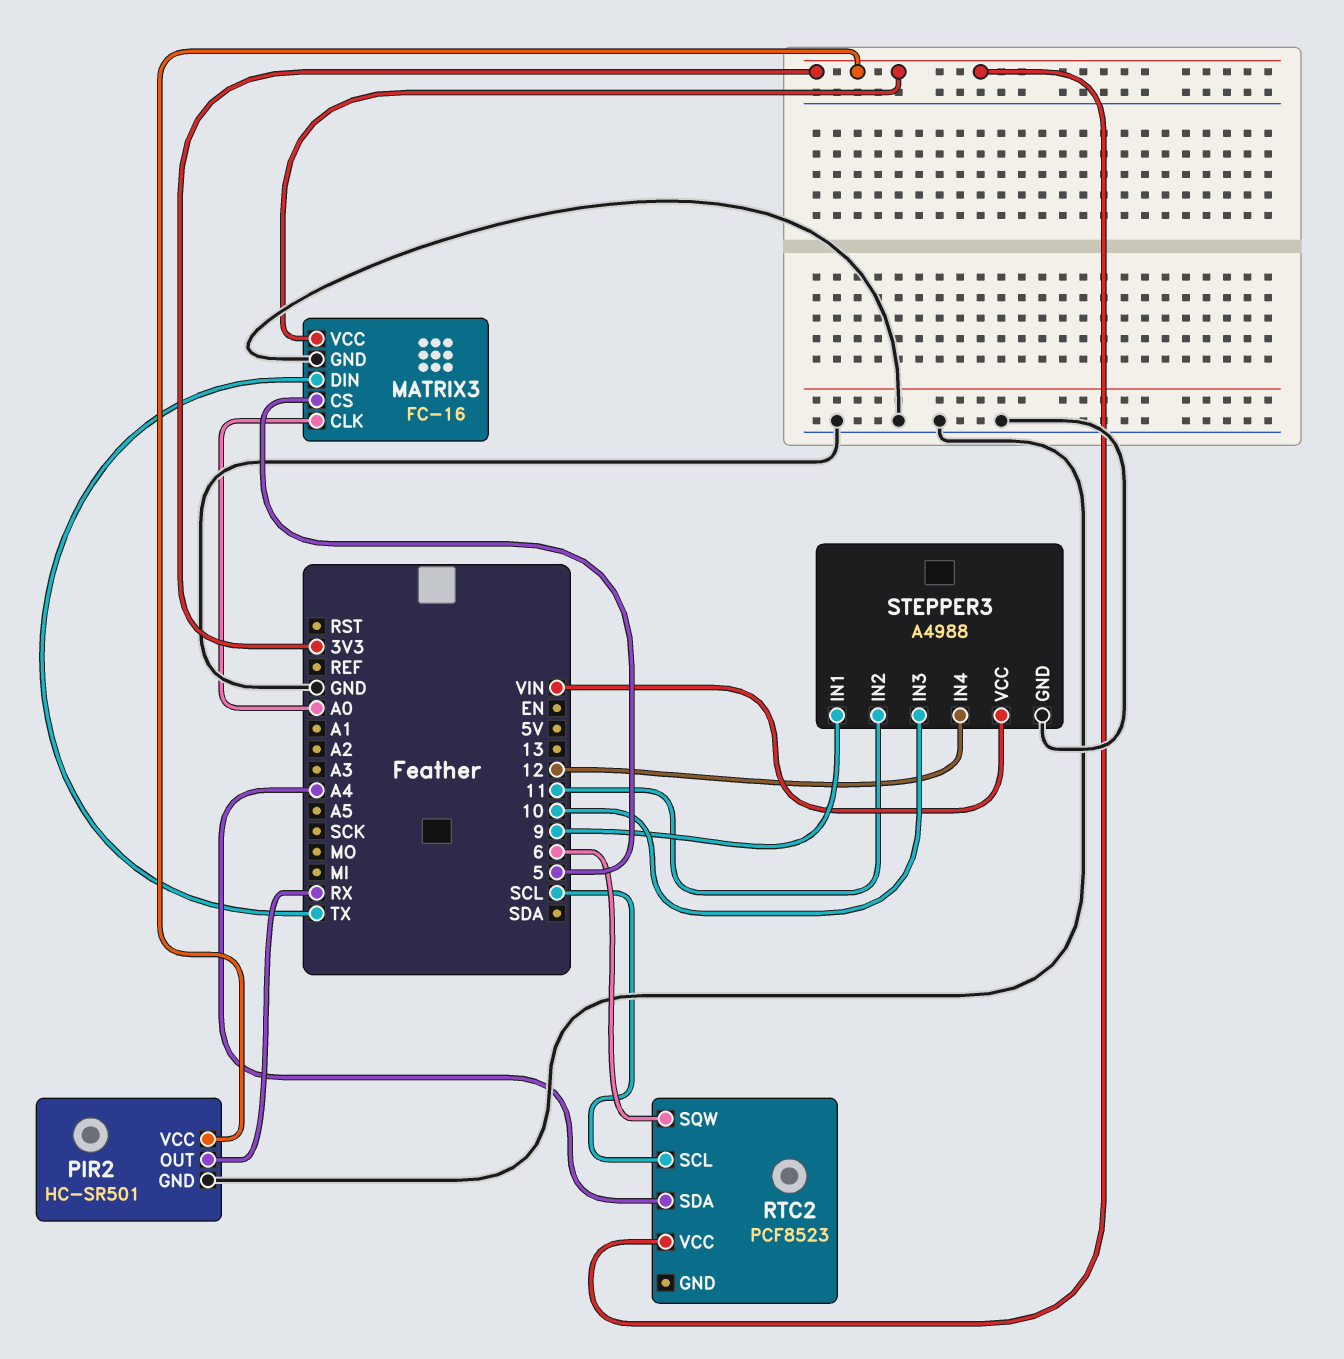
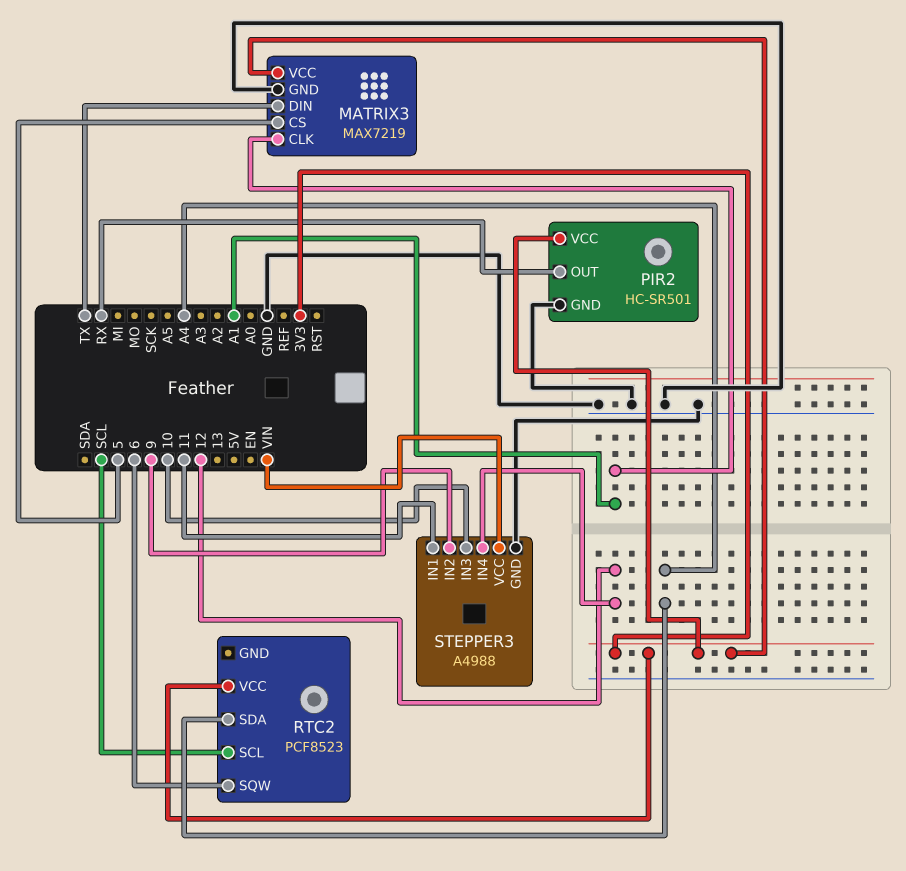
MATRIX3: FC-16 -> MAX7219
MATRIX3 pin CLK: A0 -> A1
STEPPER3 pin IN1: 9 -> 11
STEPPER3 pin IN2: 11 -> 9

